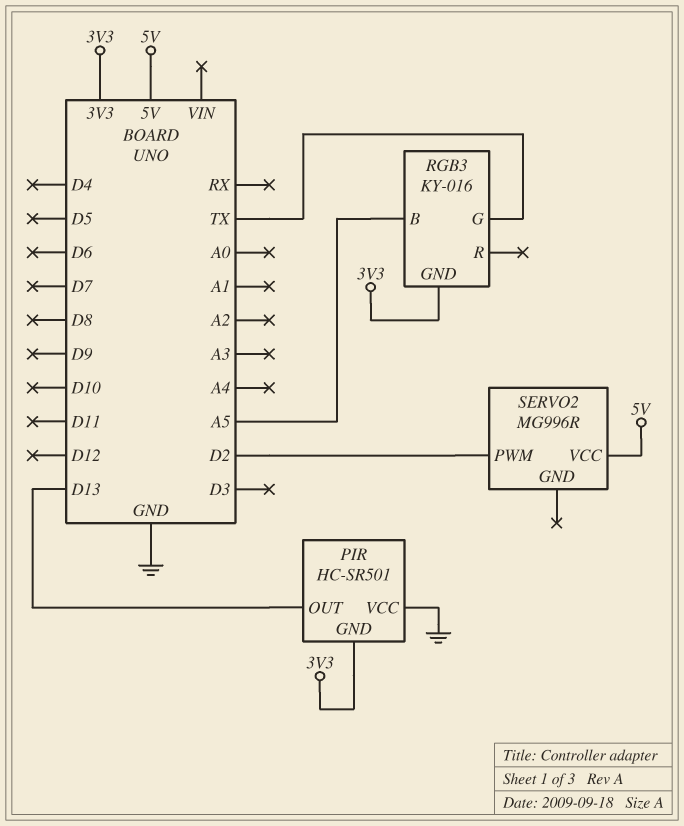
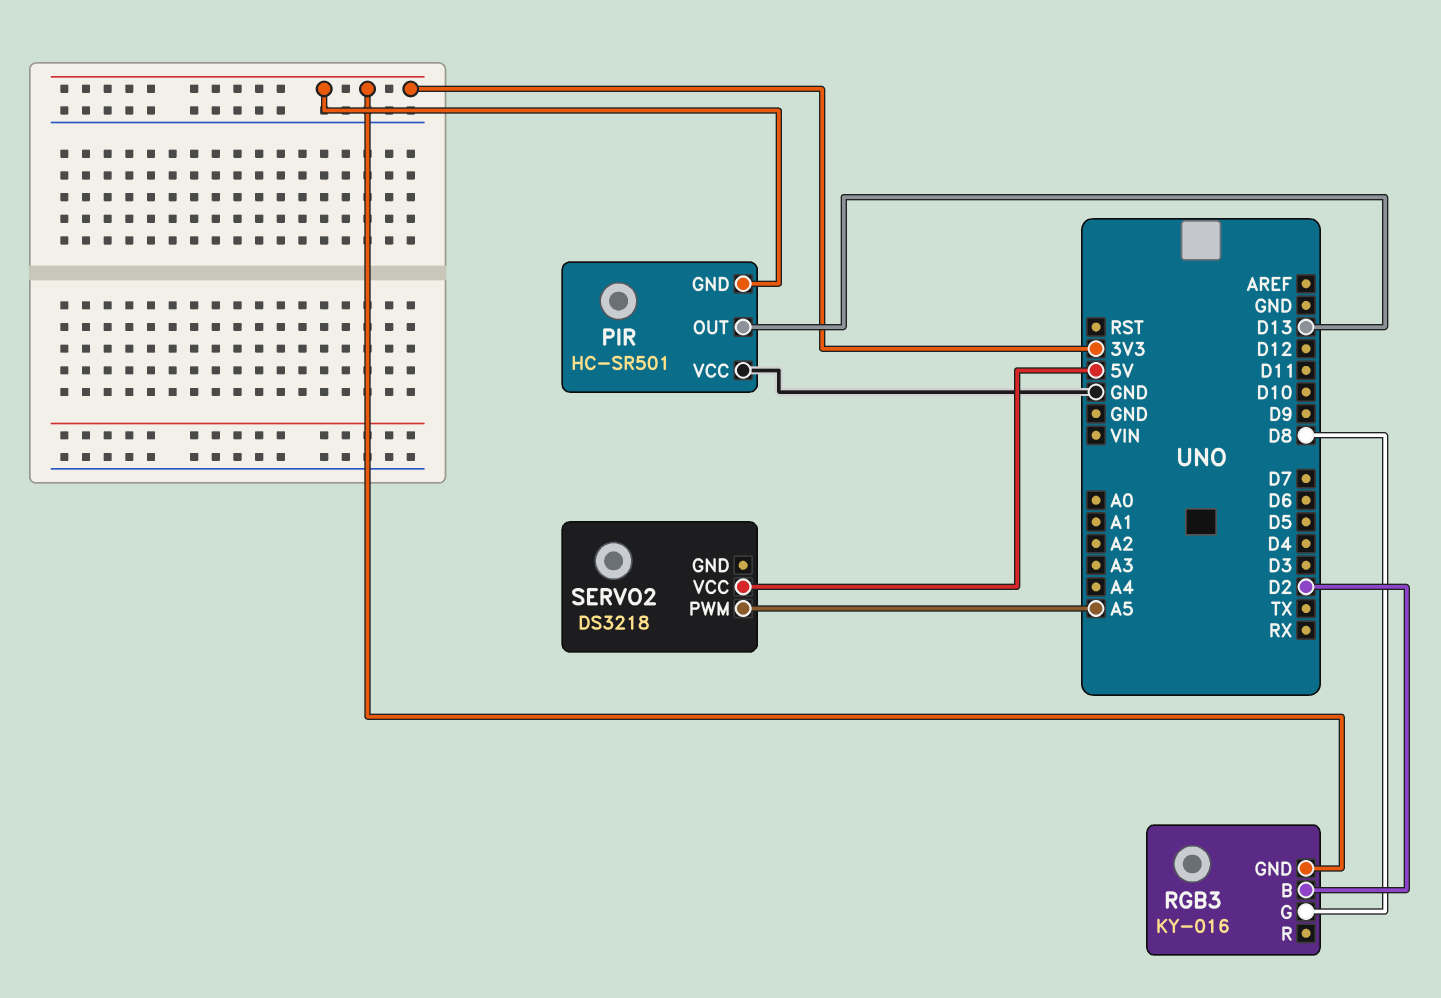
RGB3 pin B: A5 -> D2
RGB3 pin G: TX -> D8
SERVO2: MG996R -> DS3218
SERVO2 pin PWM: D2 -> A5

